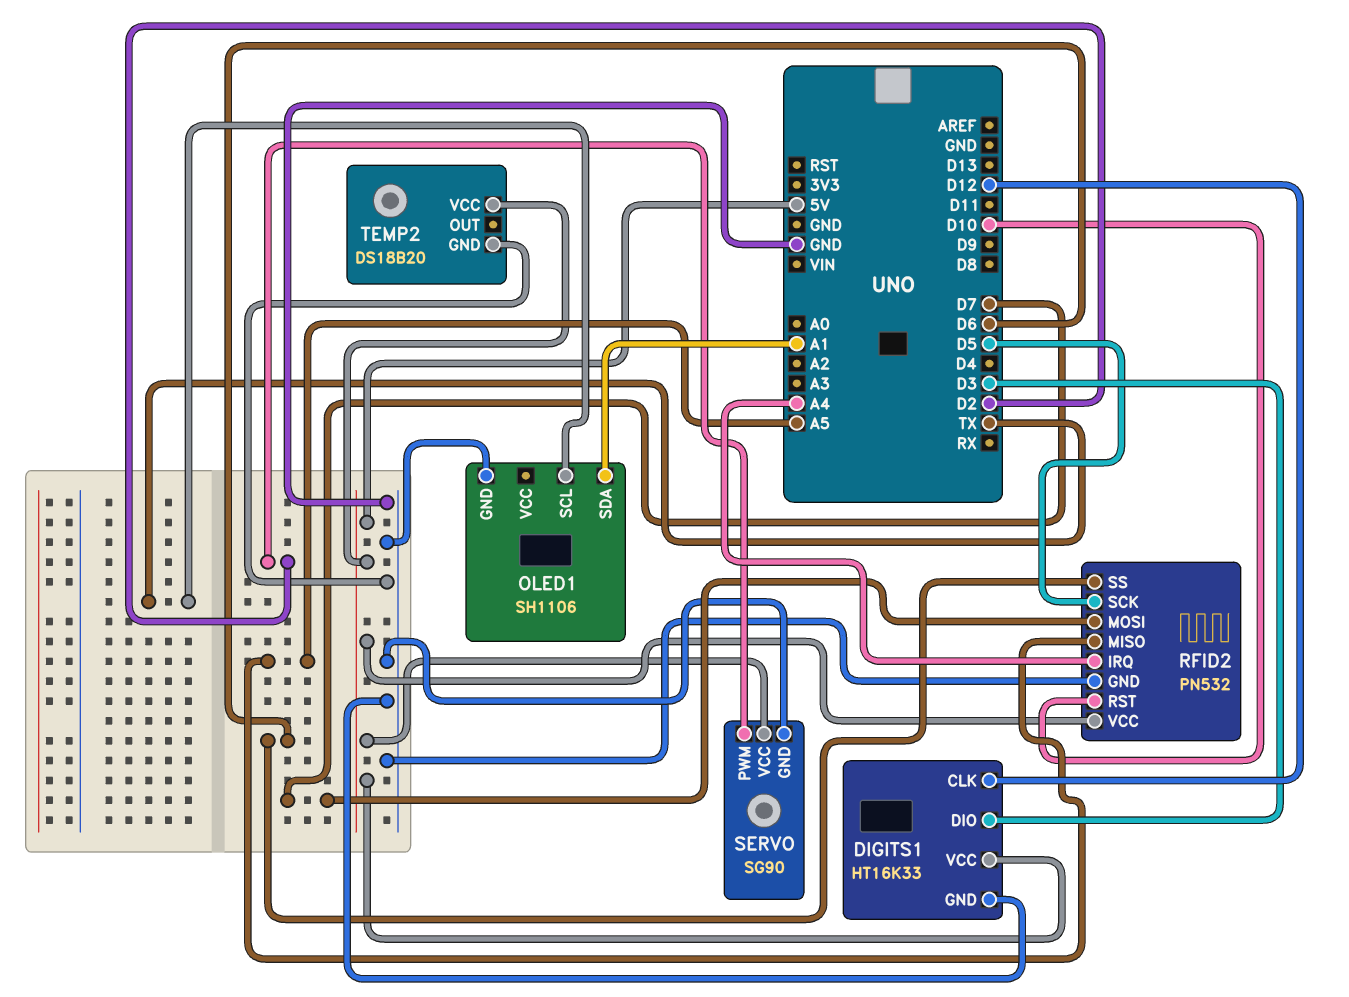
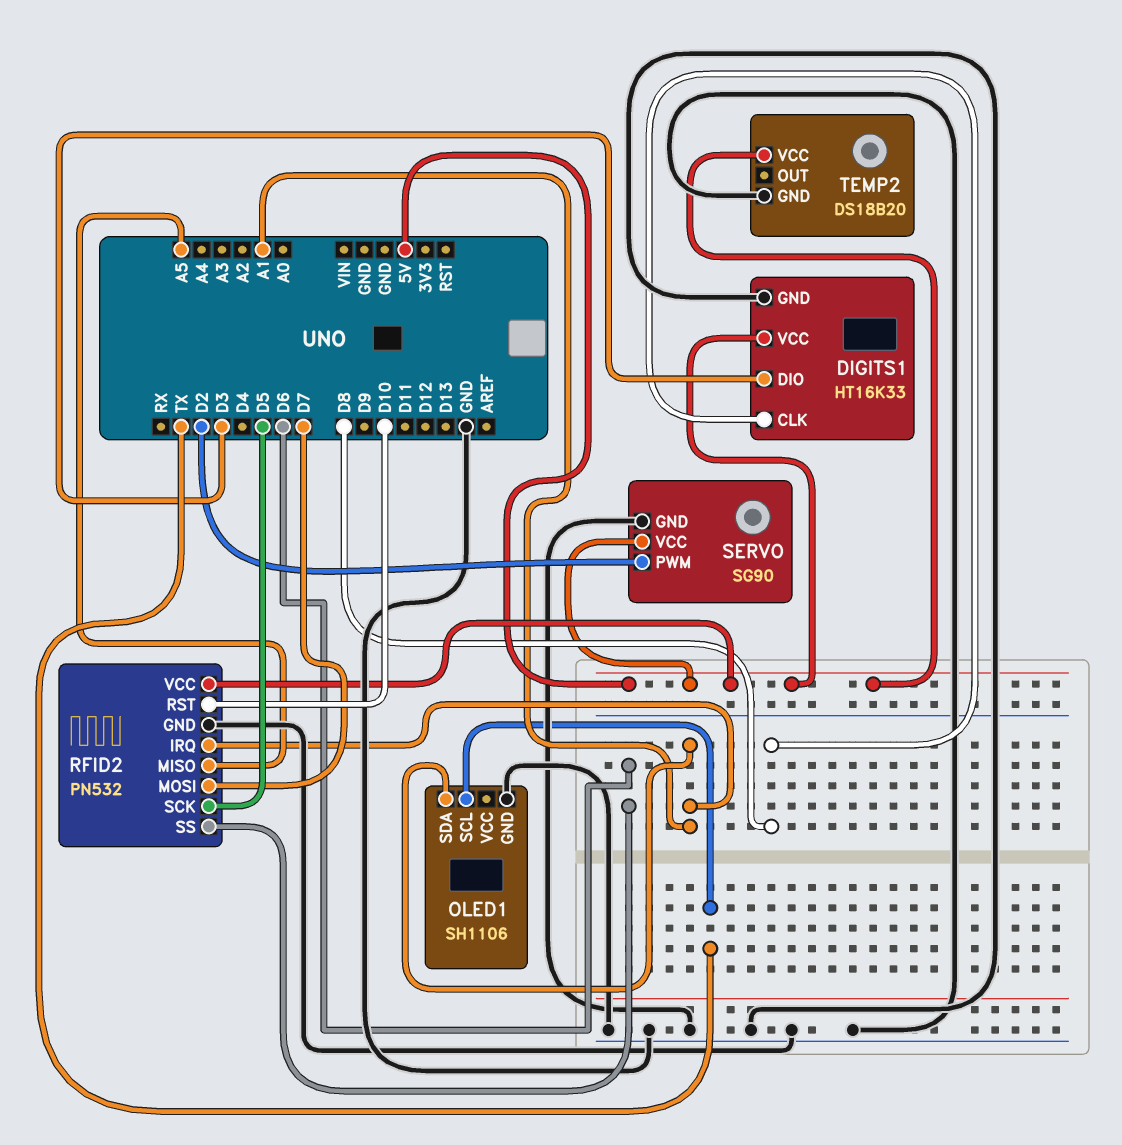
DIGITS1 pin CLK: D12 -> D8
RFID2 pin IRQ: A4 -> A1

